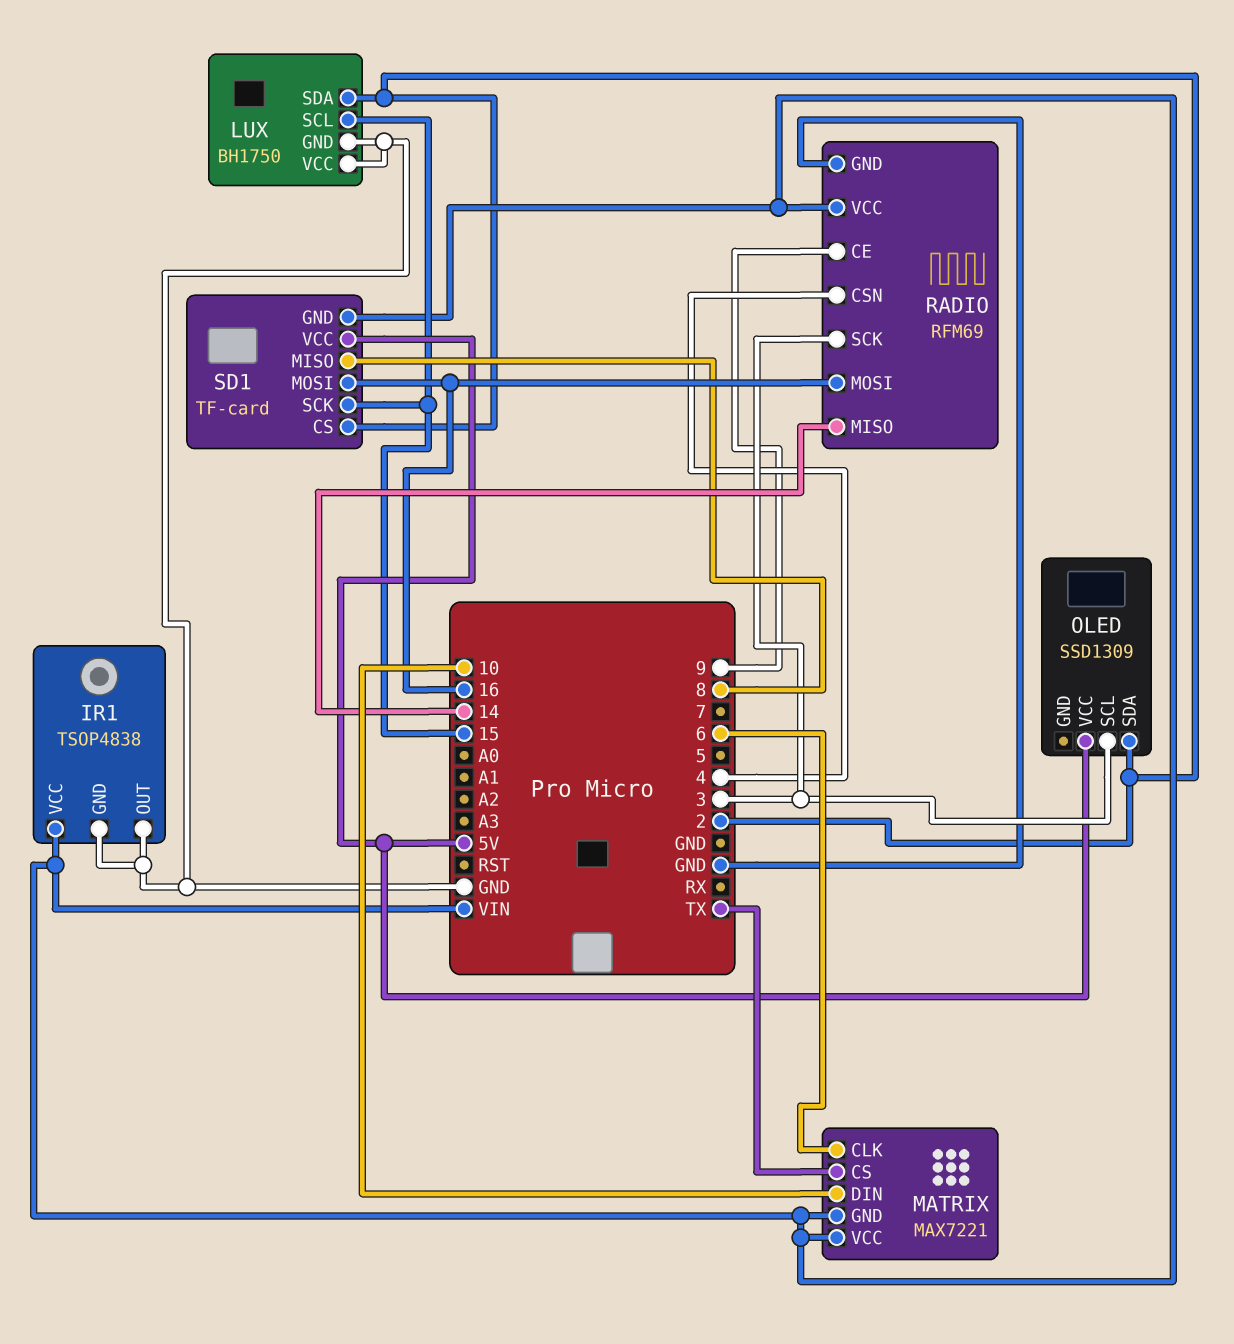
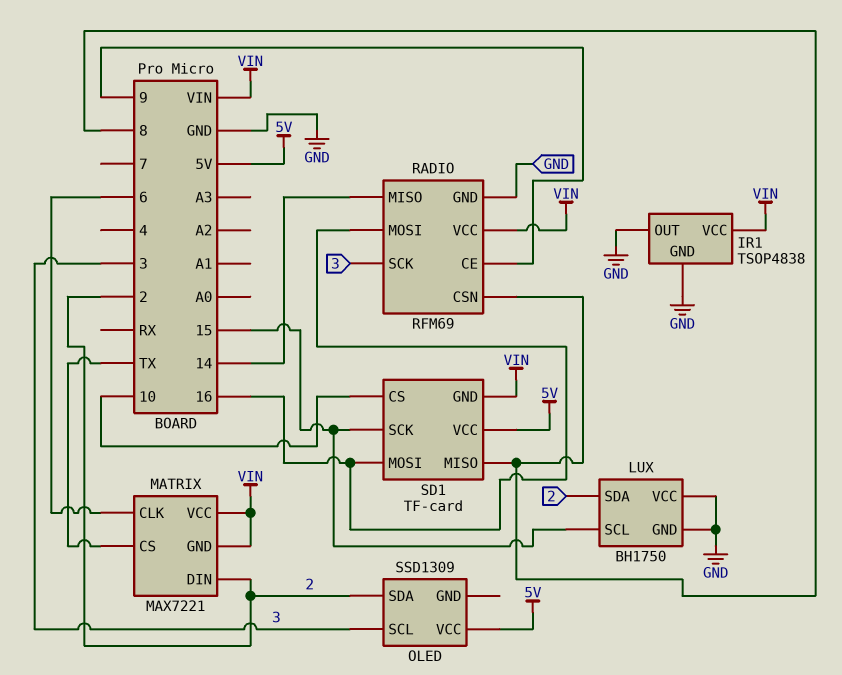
MATRIX pin DIN: 10 -> 2
RADIO pin CSN: 4 -> 8
SD1 pin CS: 2 -> 10

